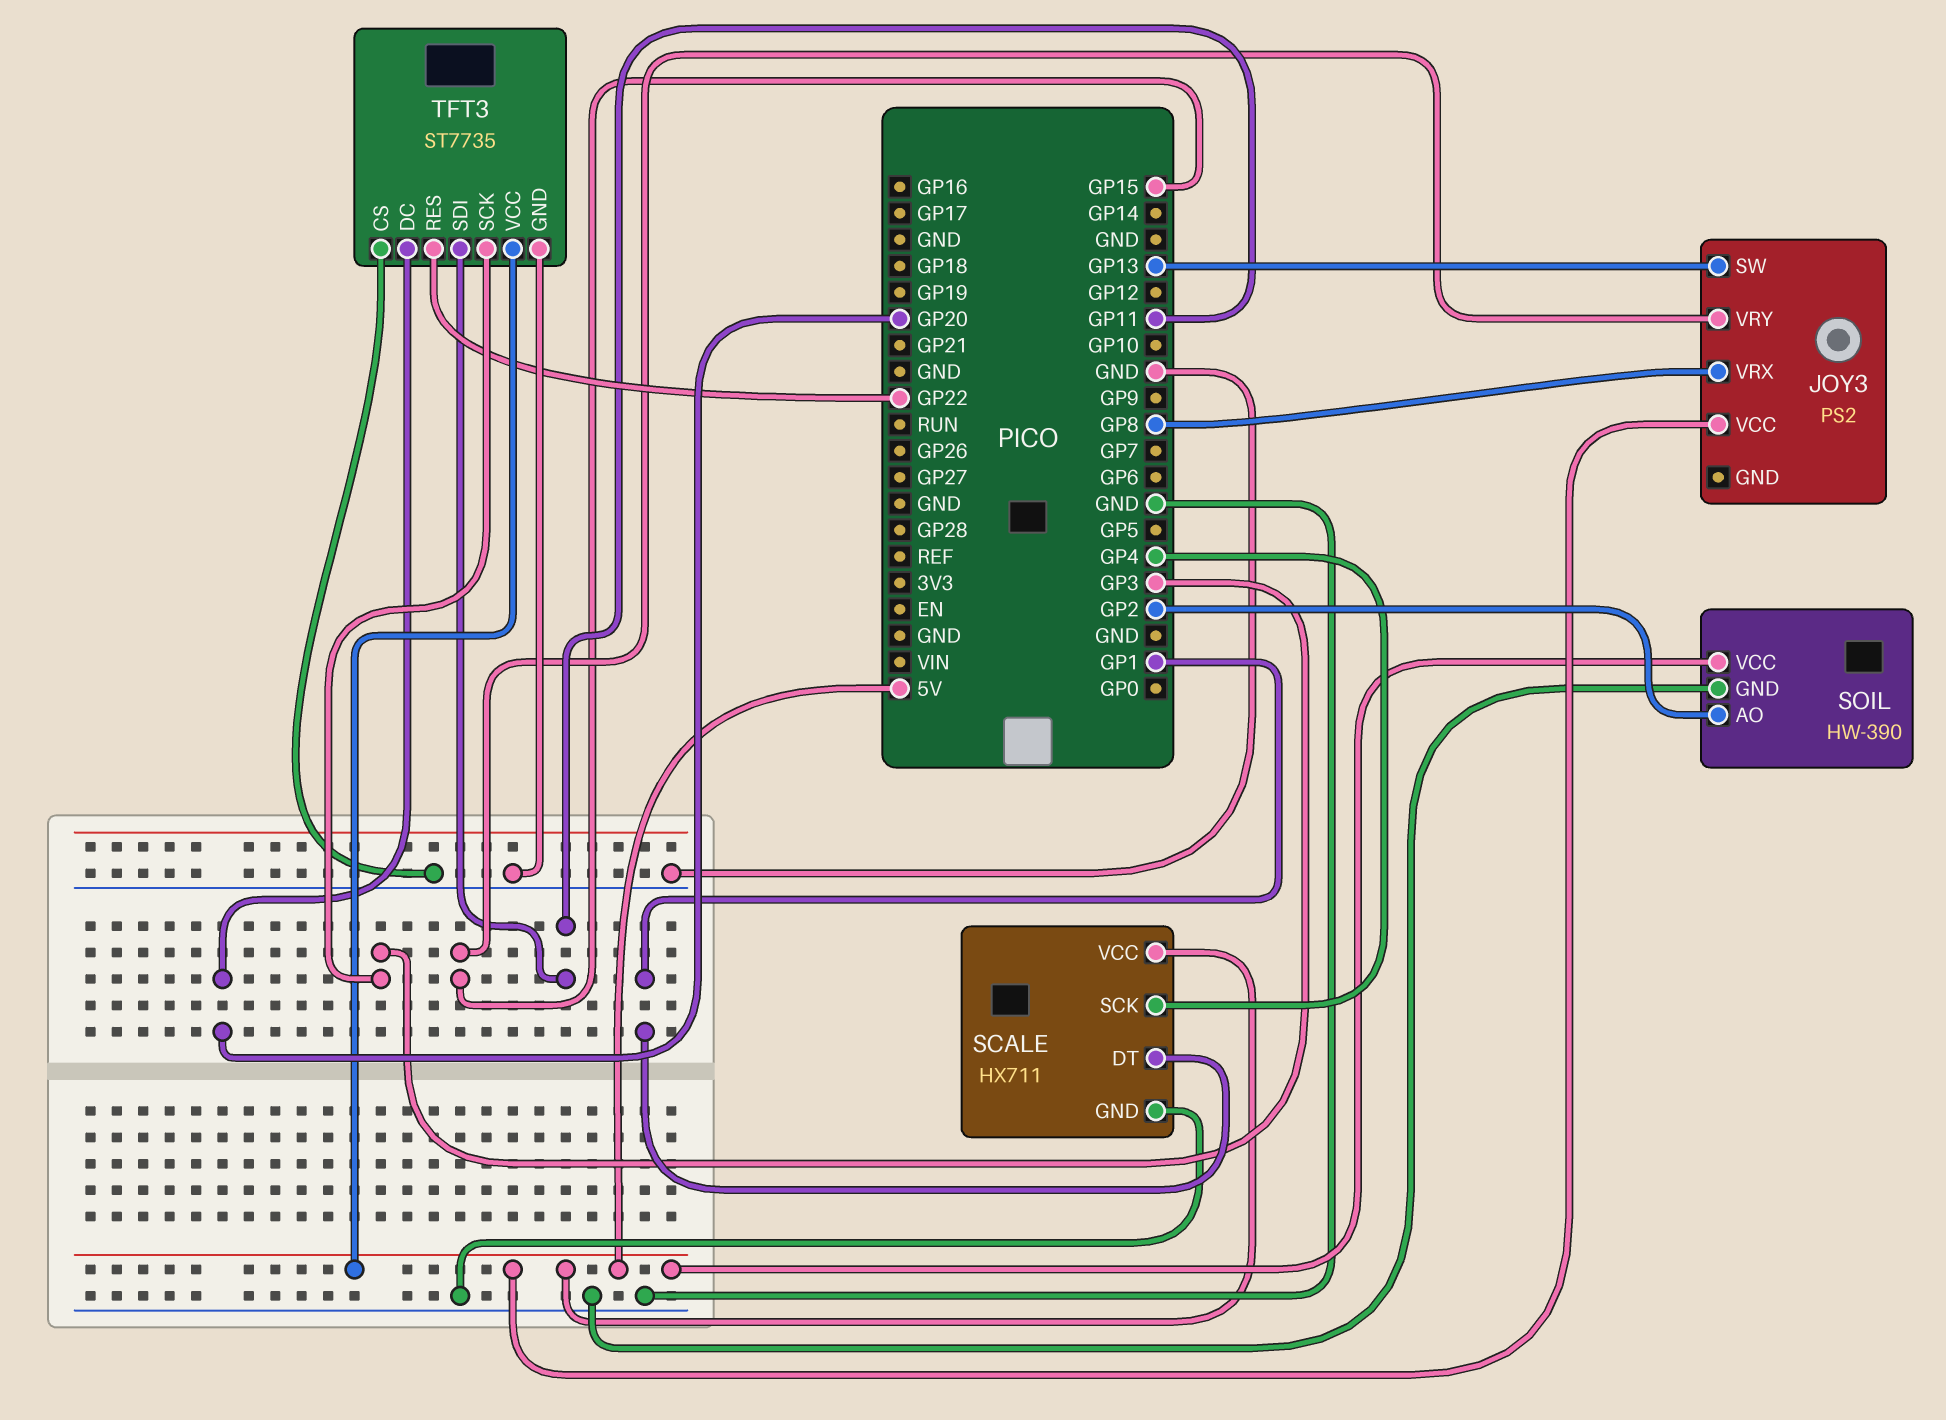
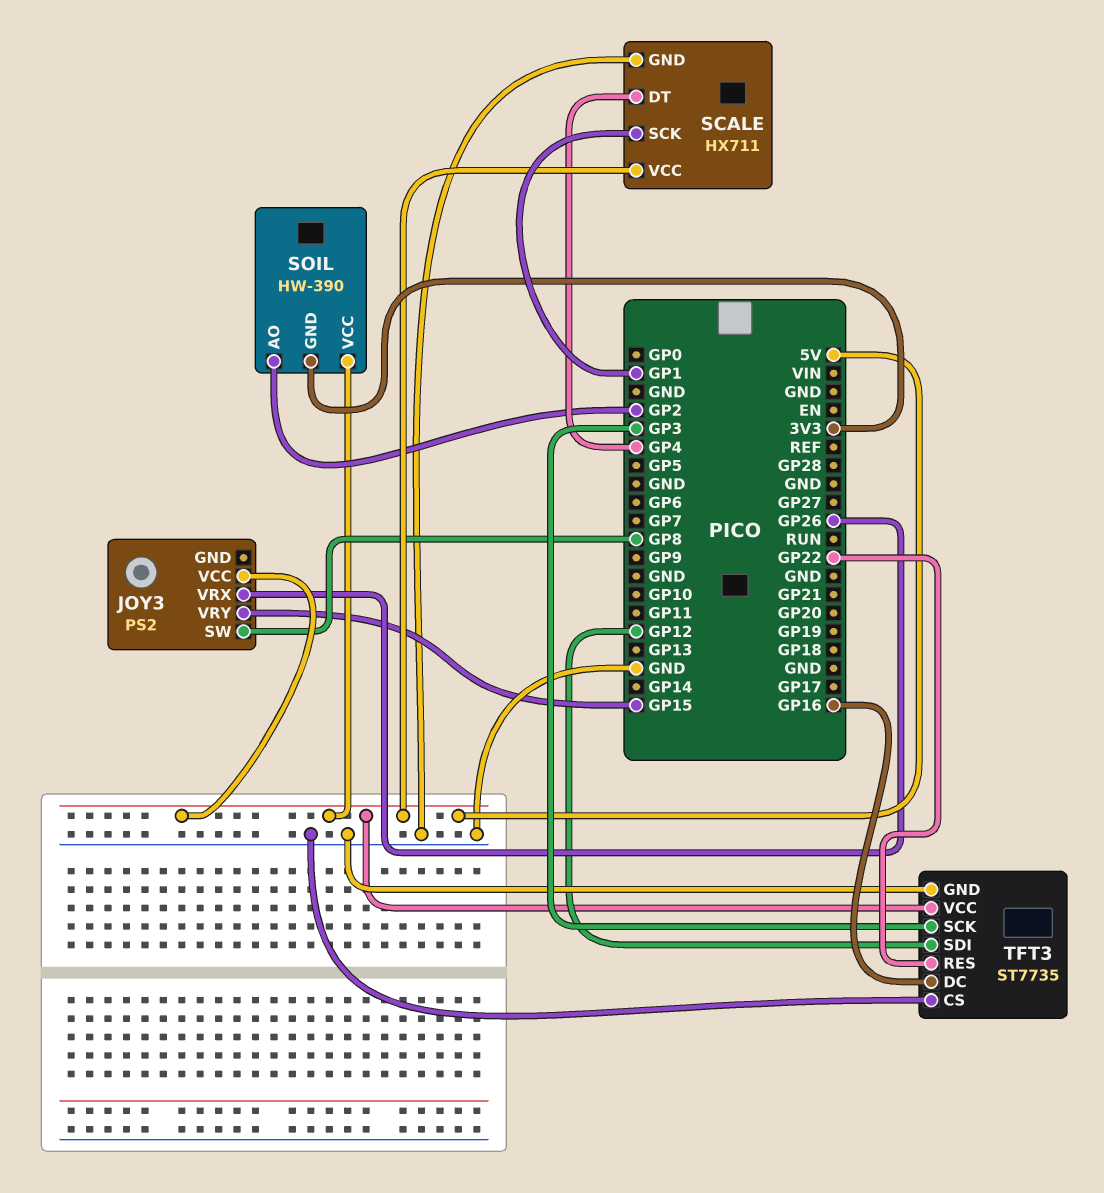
JOY3 pin SW: GP13 -> GP8
JOY3 pin VRX: GP8 -> GP26
SCALE pin DT: GP1 -> GP4
SCALE pin SCK: GP4 -> GP1
SOIL pin GND: GND -> 3V3
TFT3 pin DC: GP20 -> GP16
TFT3 pin SDI: GP11 -> GP12

